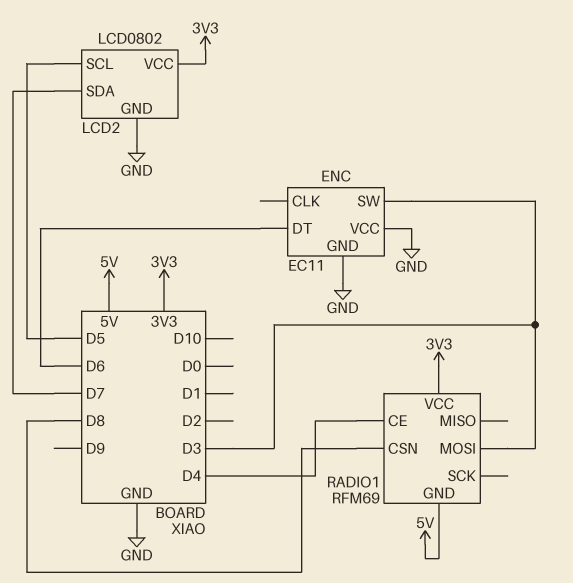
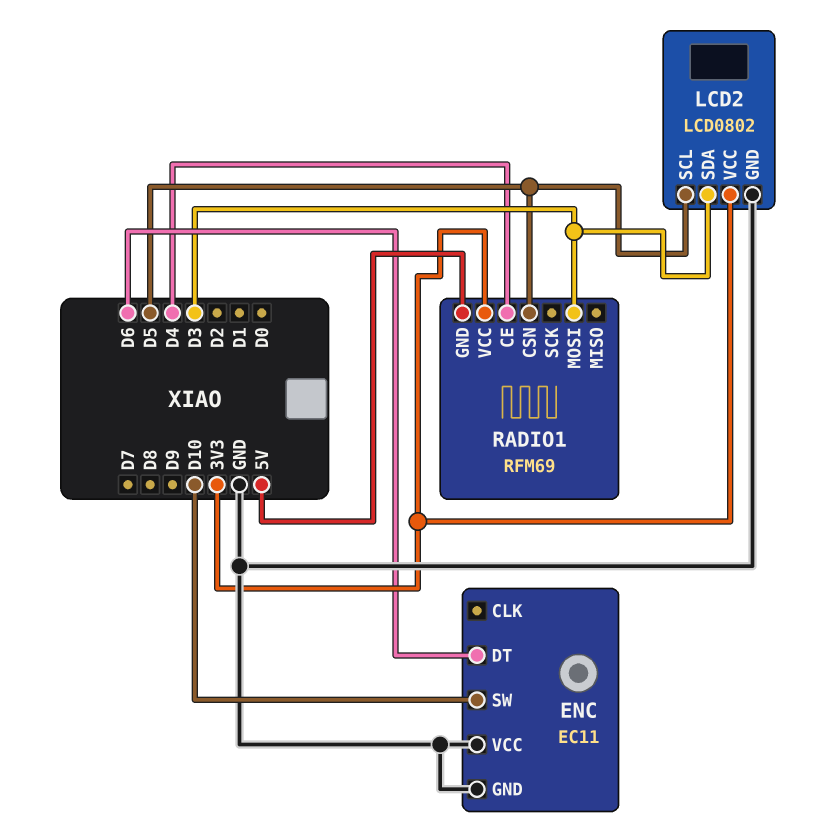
ENC pin SW: D3 -> D10
LCD2 pin SDA: D7 -> D3
RADIO1 pin CSN: D8 -> D5

